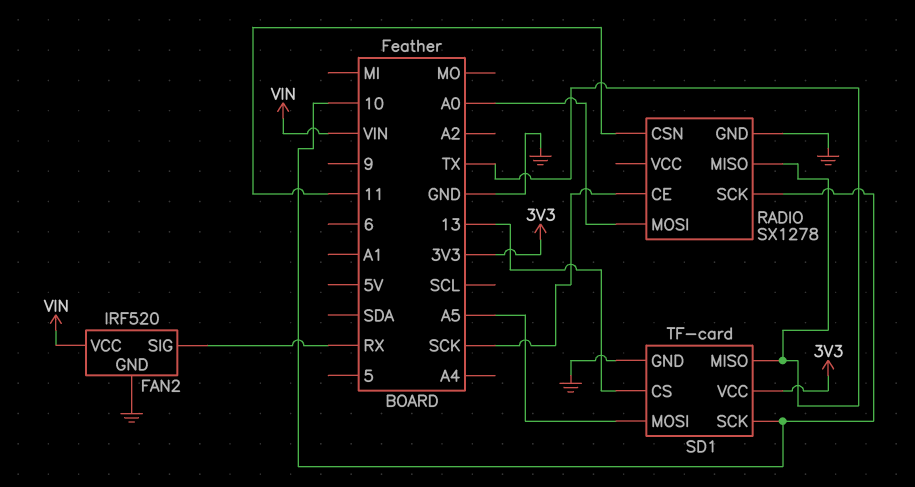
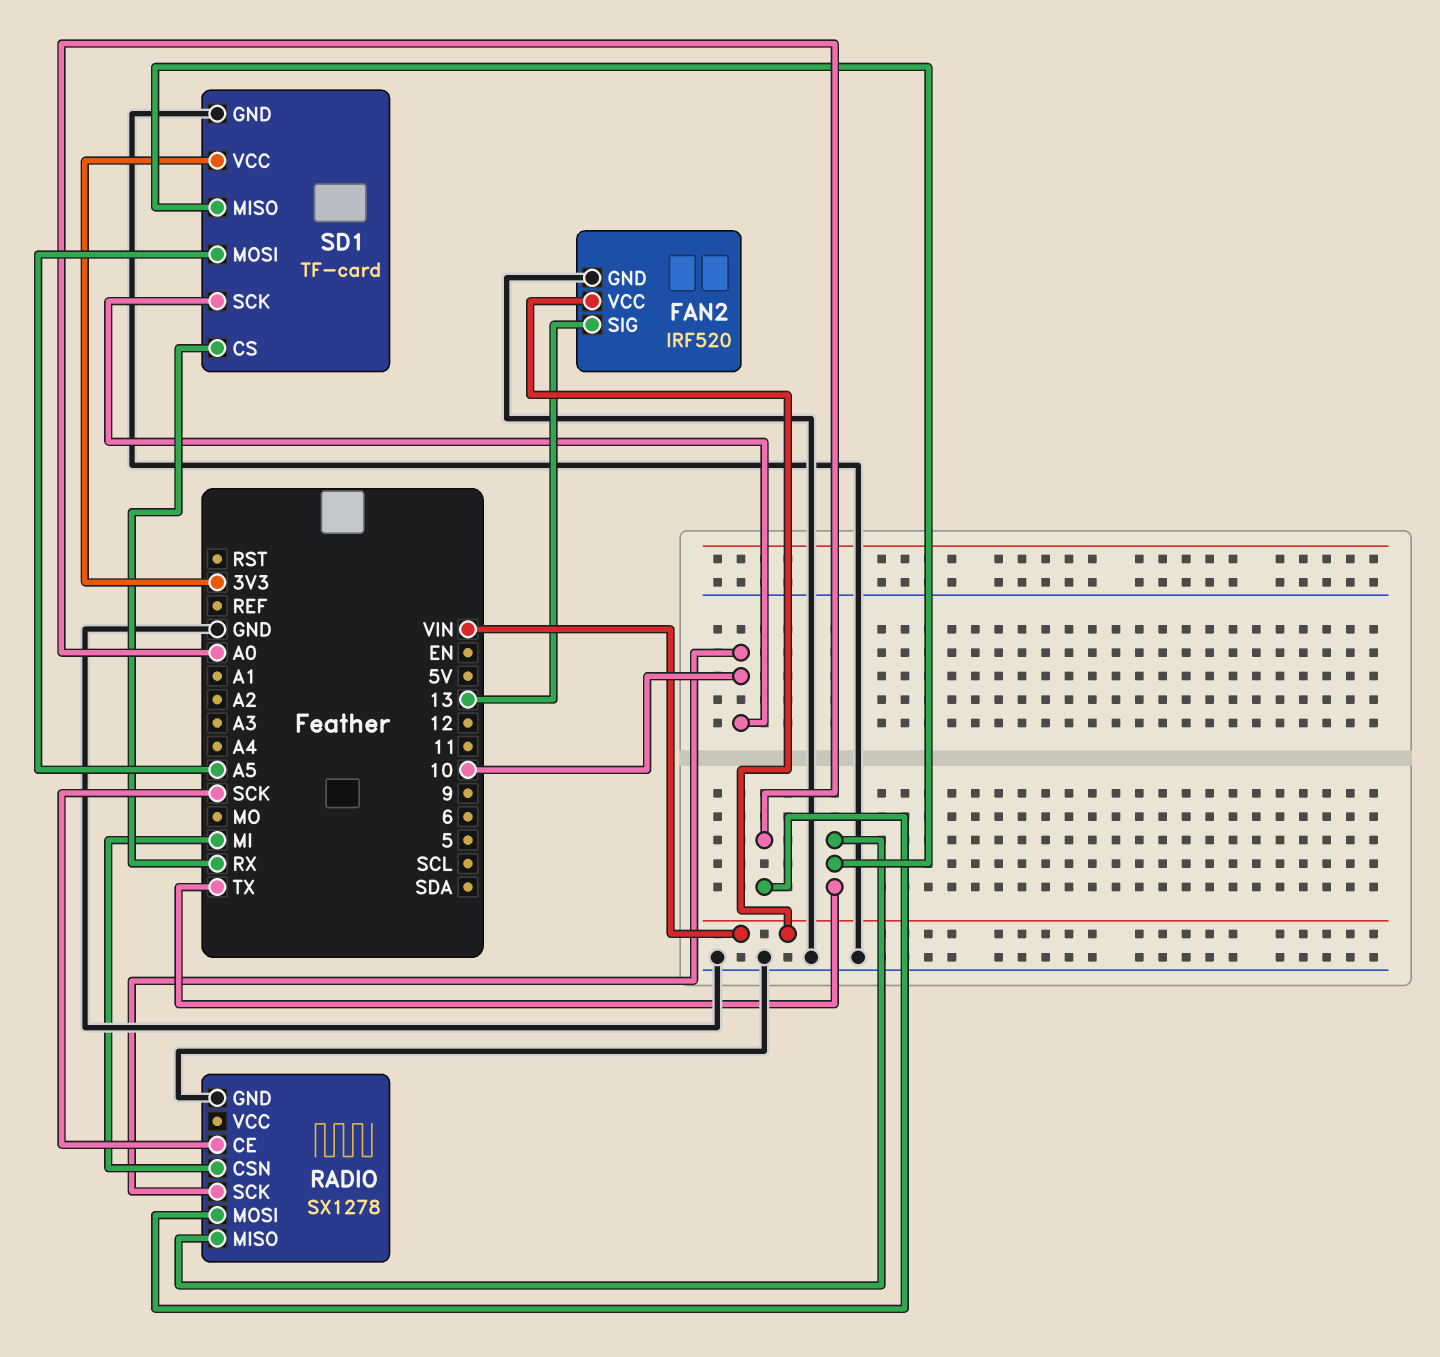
FAN2 pin SIG: RX -> 13
RADIO pin CSN: 11 -> MI
SD1 pin CS: 13 -> RX

